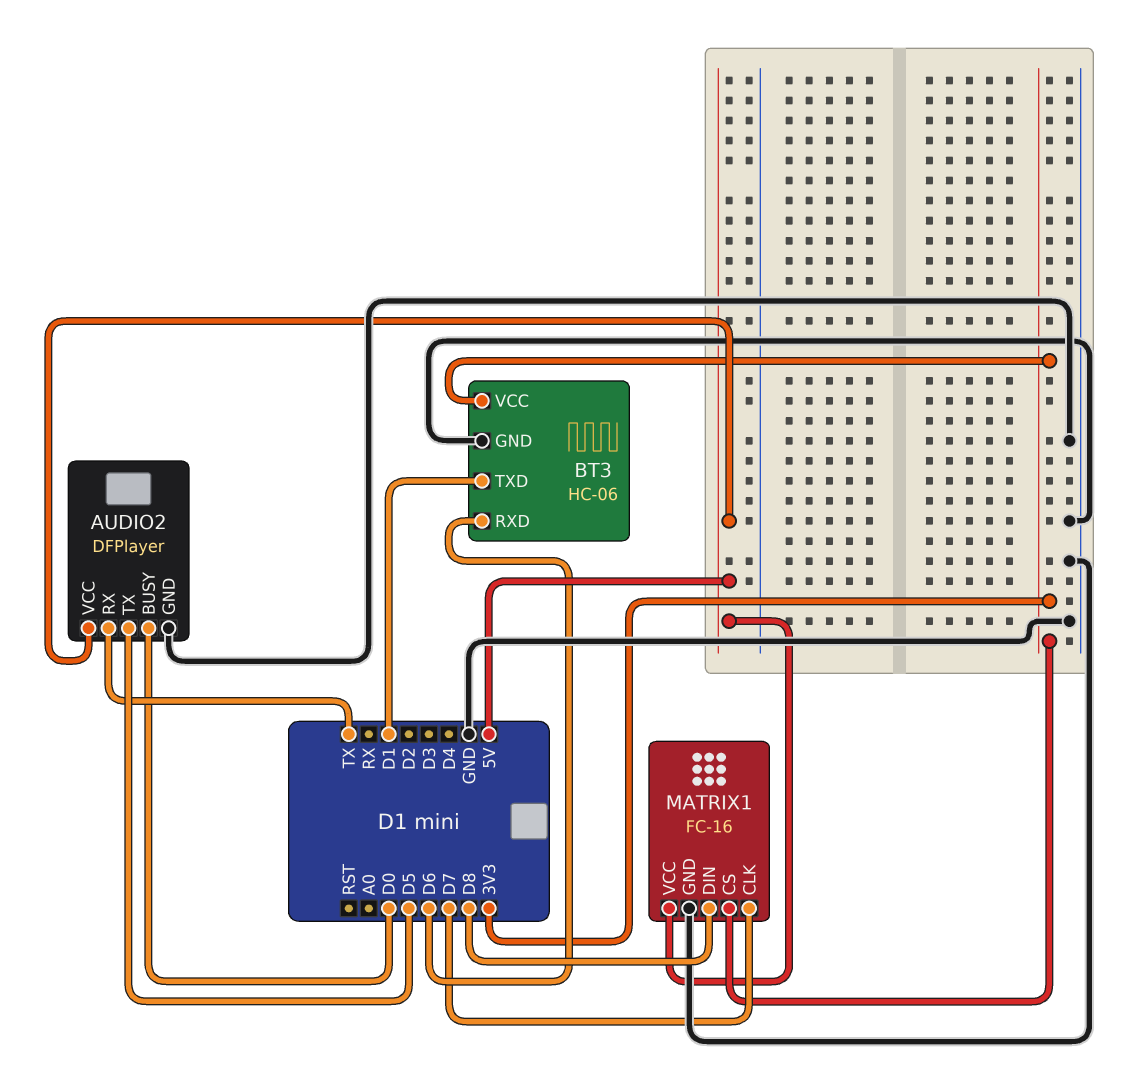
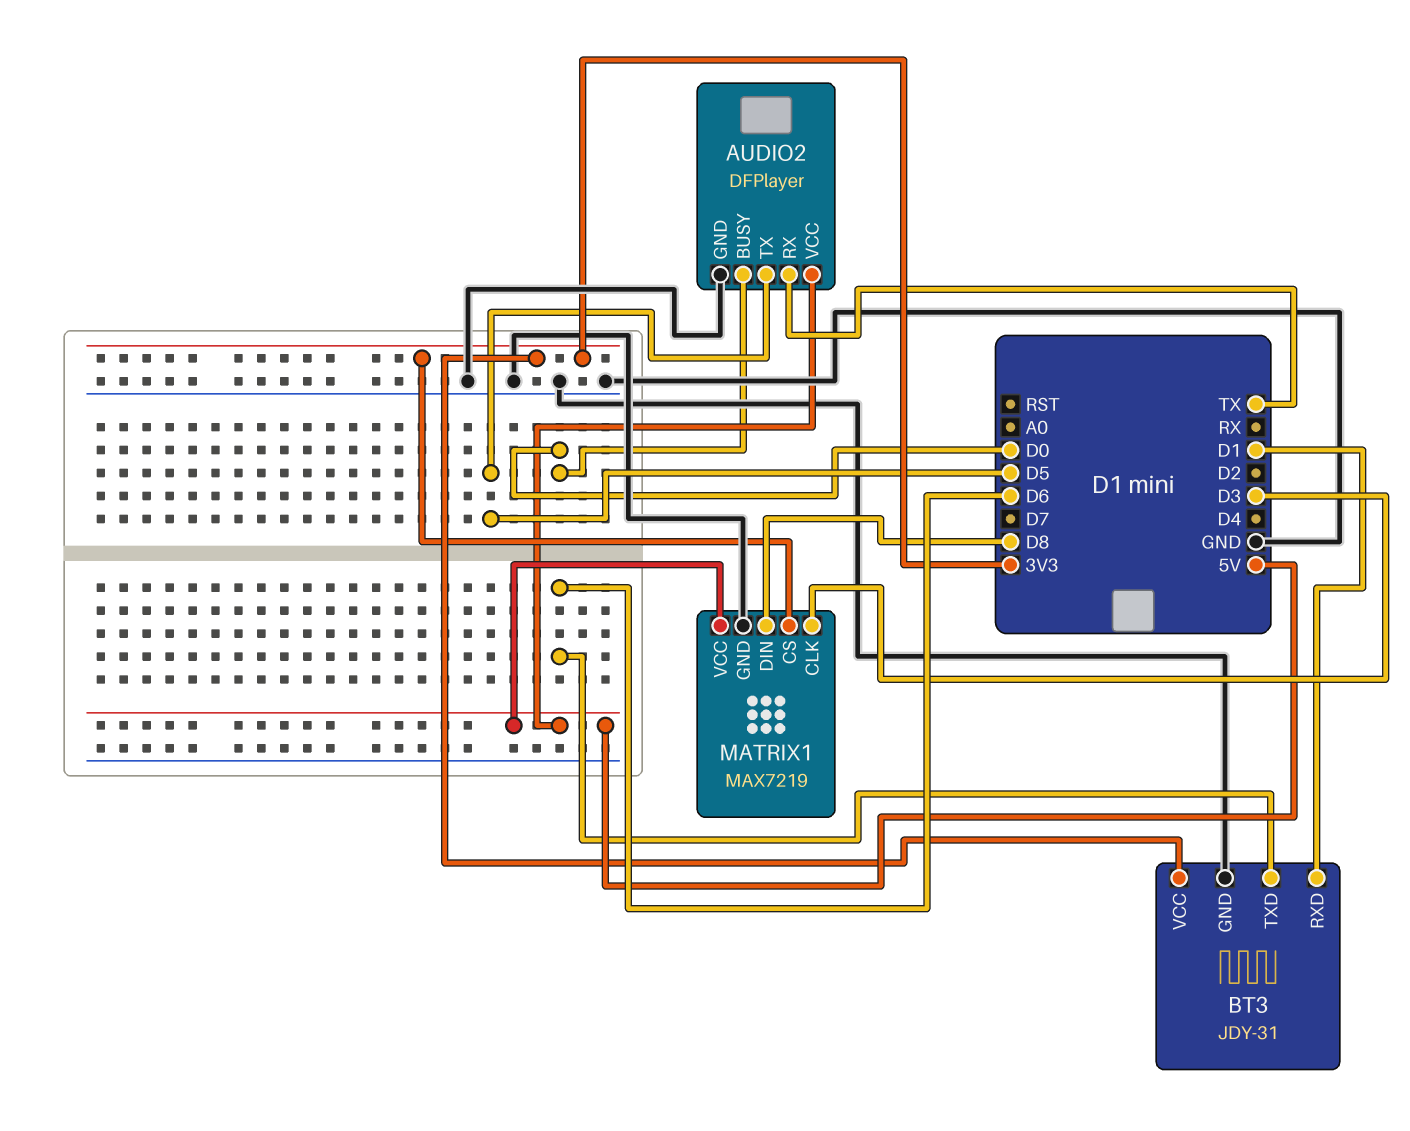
BT3: HC-06 -> JDY-31
BT3 pin RXD: D6 -> D1
BT3 pin TXD: D1 -> D6
MATRIX1: FC-16 -> MAX7219
MATRIX1 pin CLK: D7 -> D3

